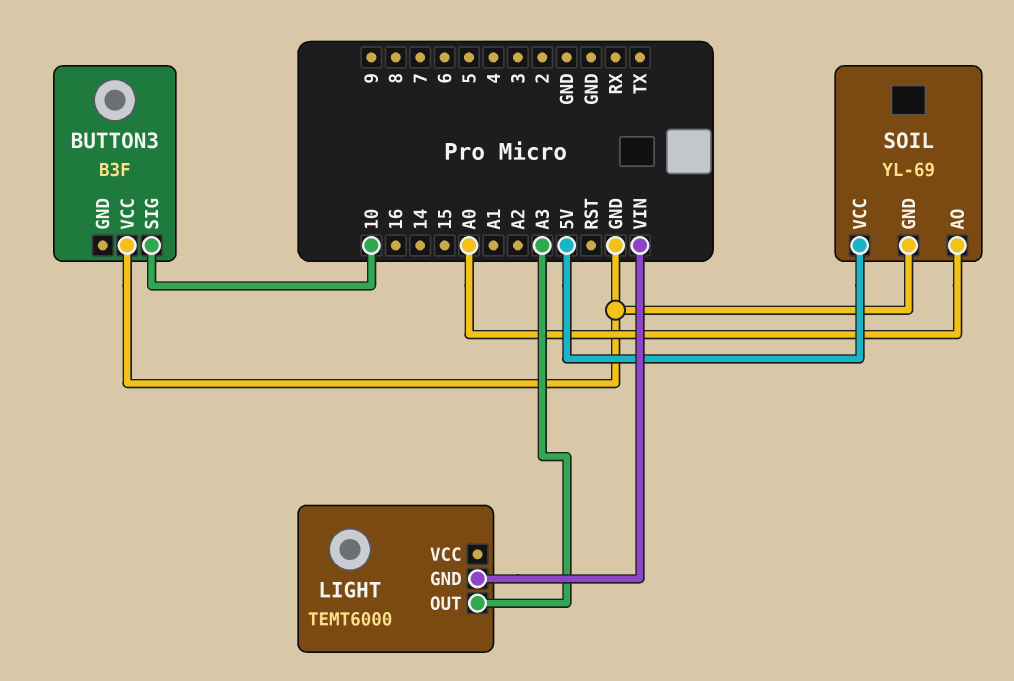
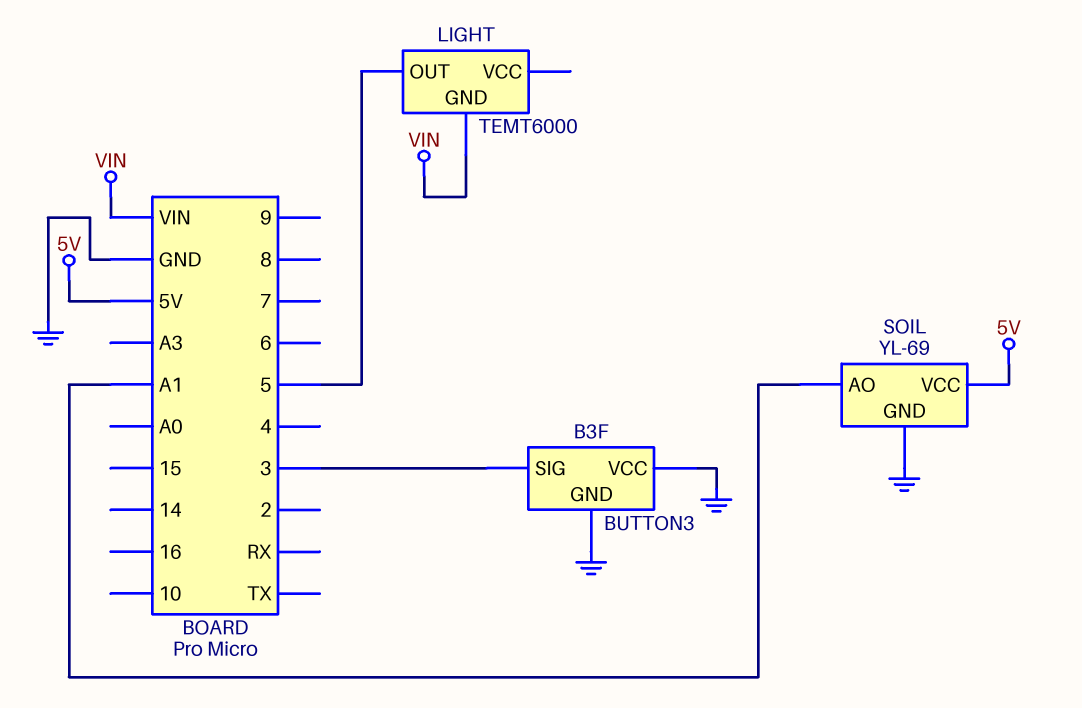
BUTTON3 pin GND: none -> GND
BUTTON3 pin SIG: 10 -> 3
LIGHT pin OUT: A3 -> 5
SOIL pin AO: A0 -> A1

